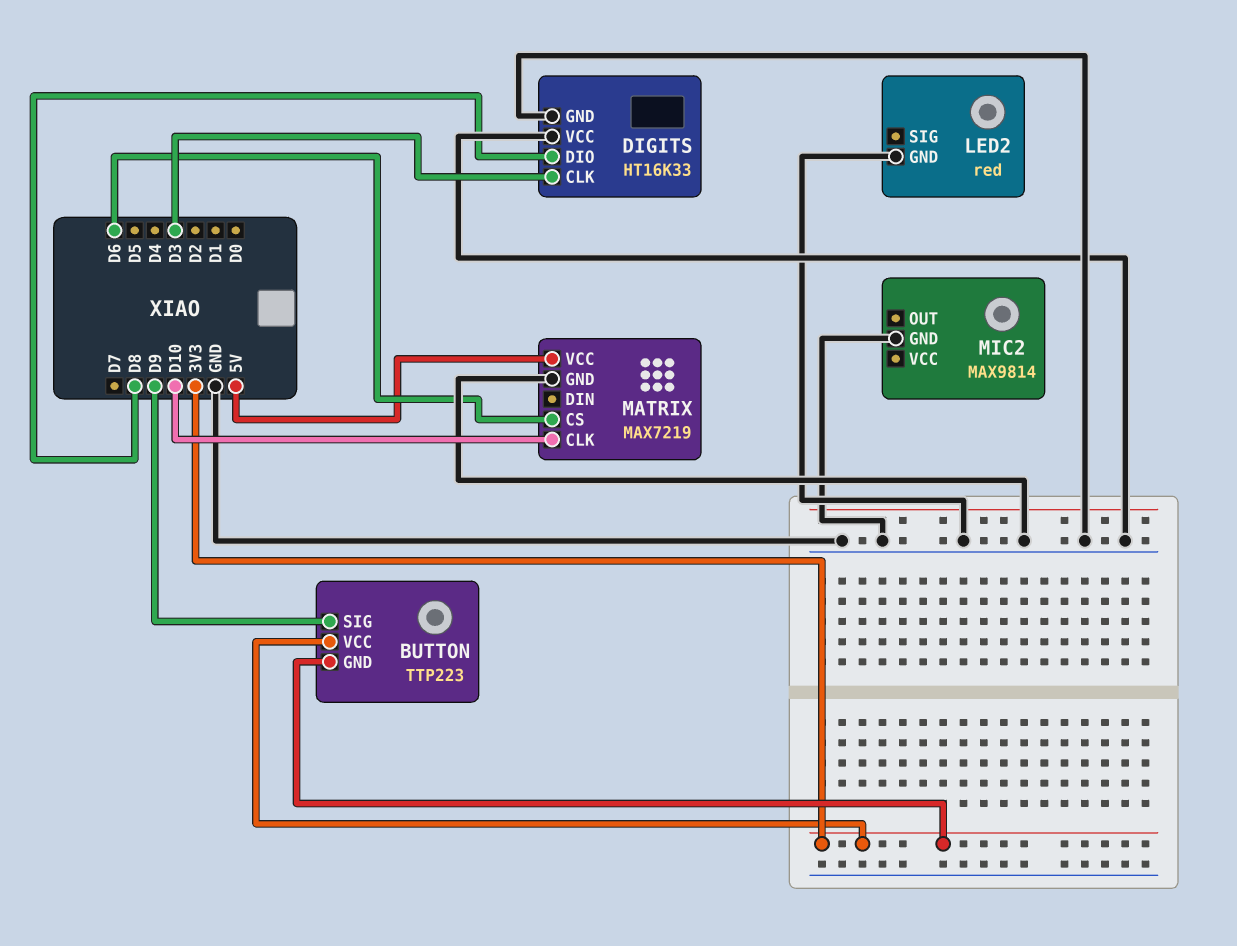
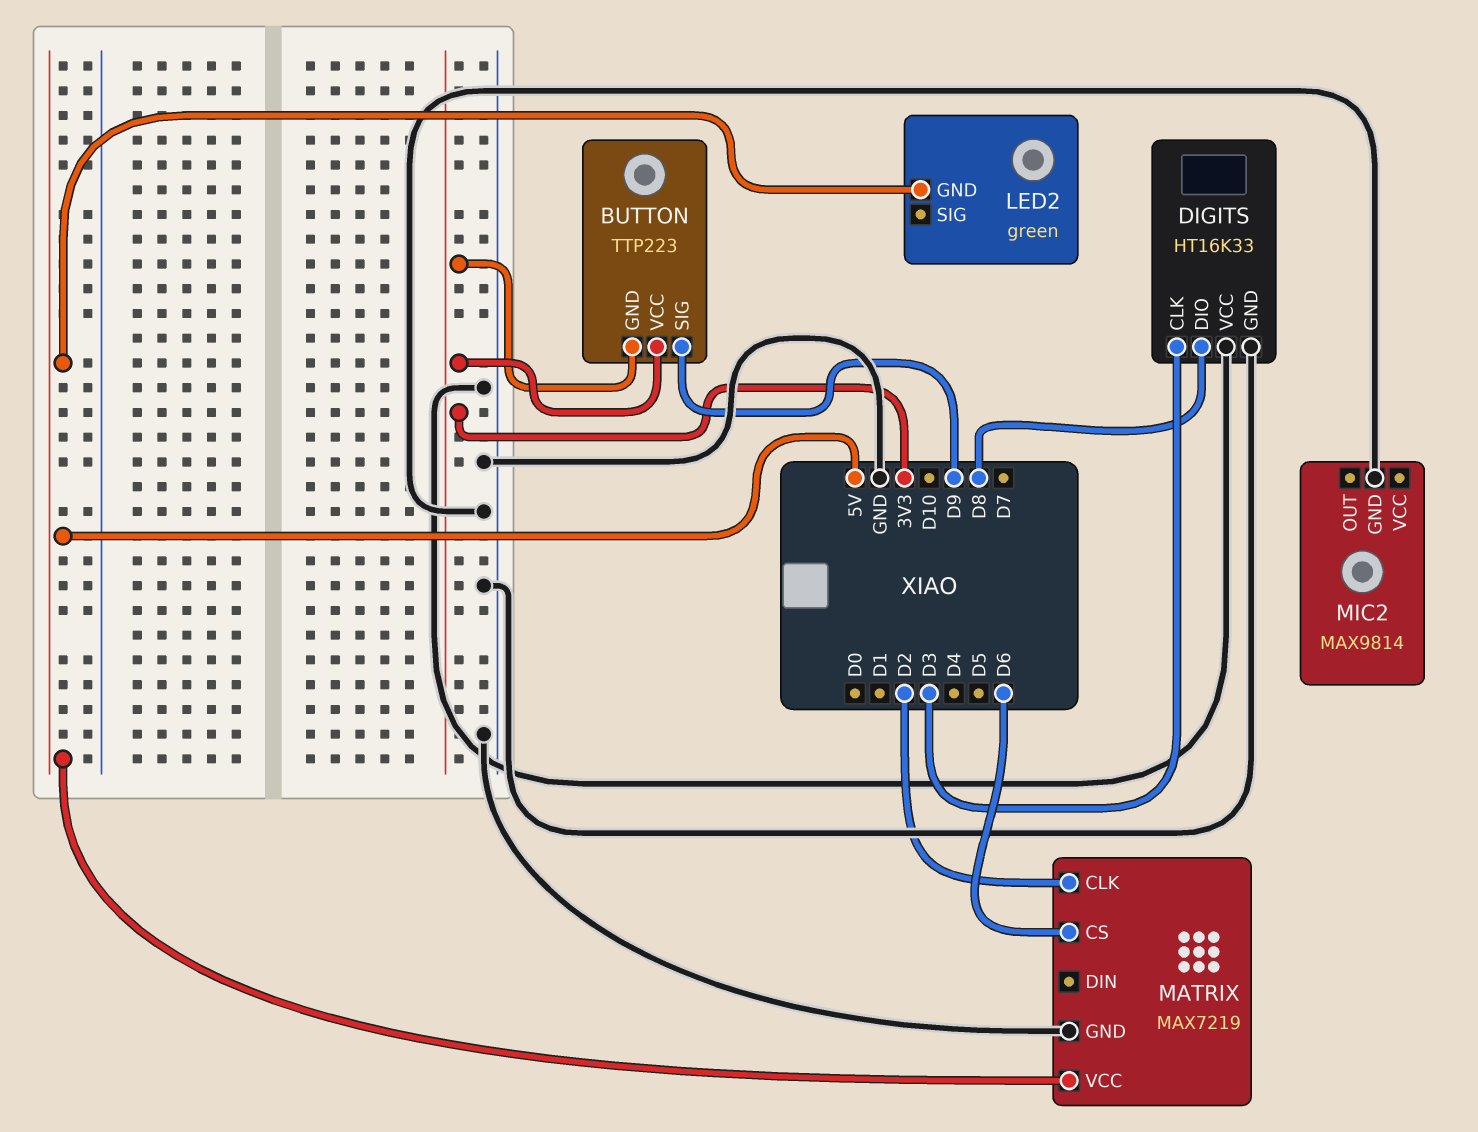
LED2: red -> green
LED2 pin GND: GND -> 5V
MATRIX pin CLK: D10 -> D2

